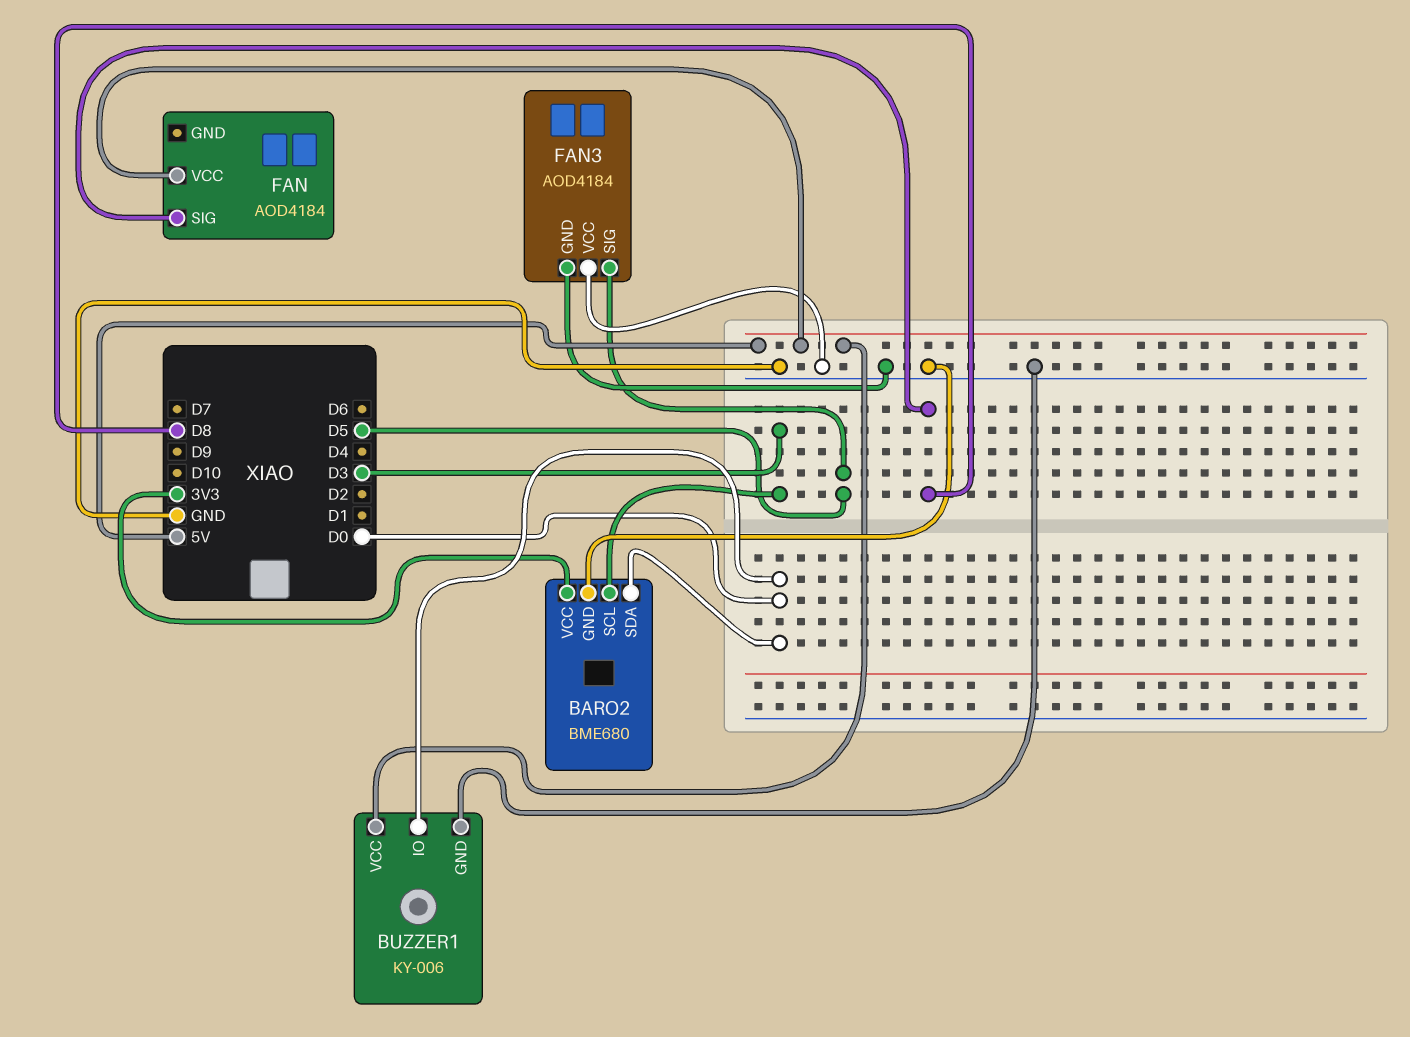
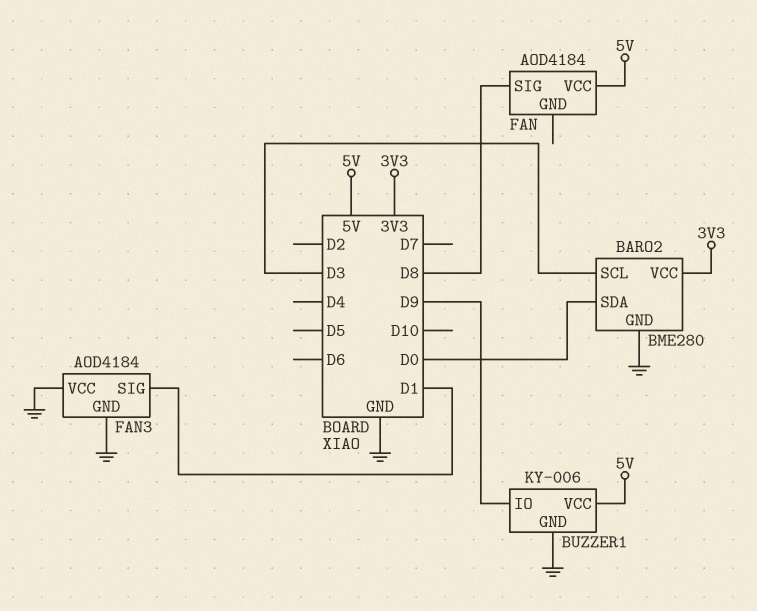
BARO2: BME680 -> BME280
BUZZER1 pin IO: D0 -> D9
FAN3 pin SIG: D5 -> D1

